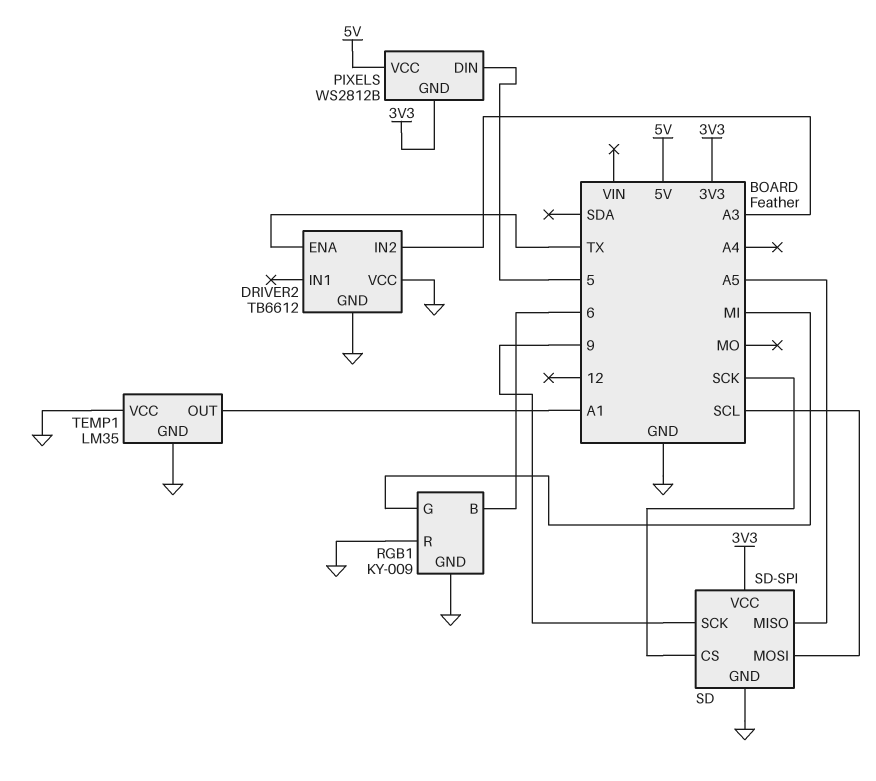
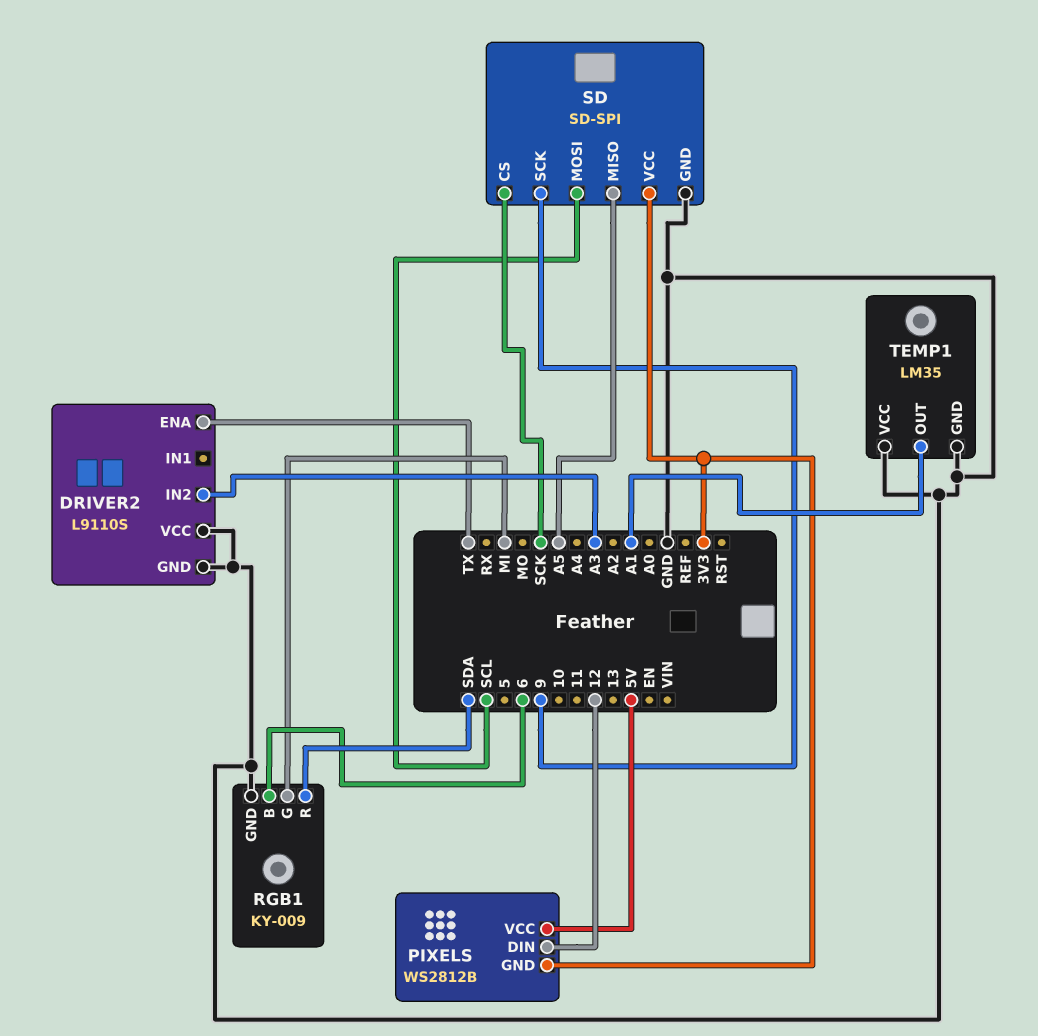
DRIVER2: TB6612 -> L9110S
PIXELS pin DIN: 5 -> 12
RGB1 pin R: GND -> SDA

